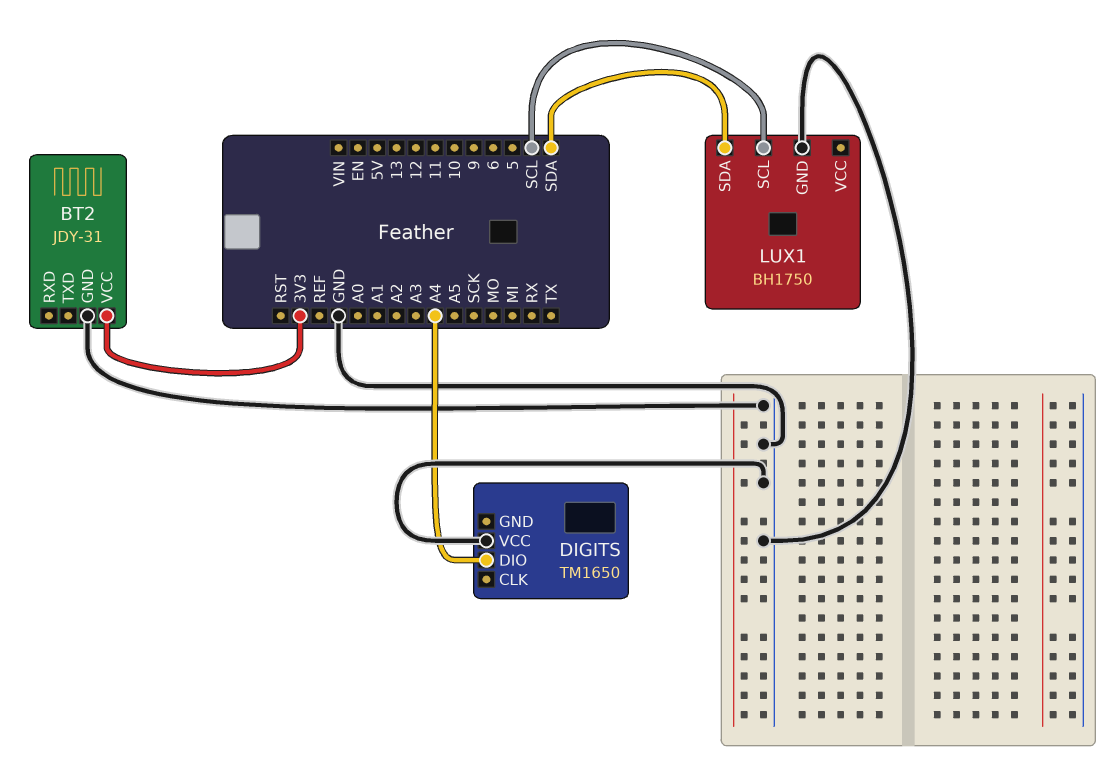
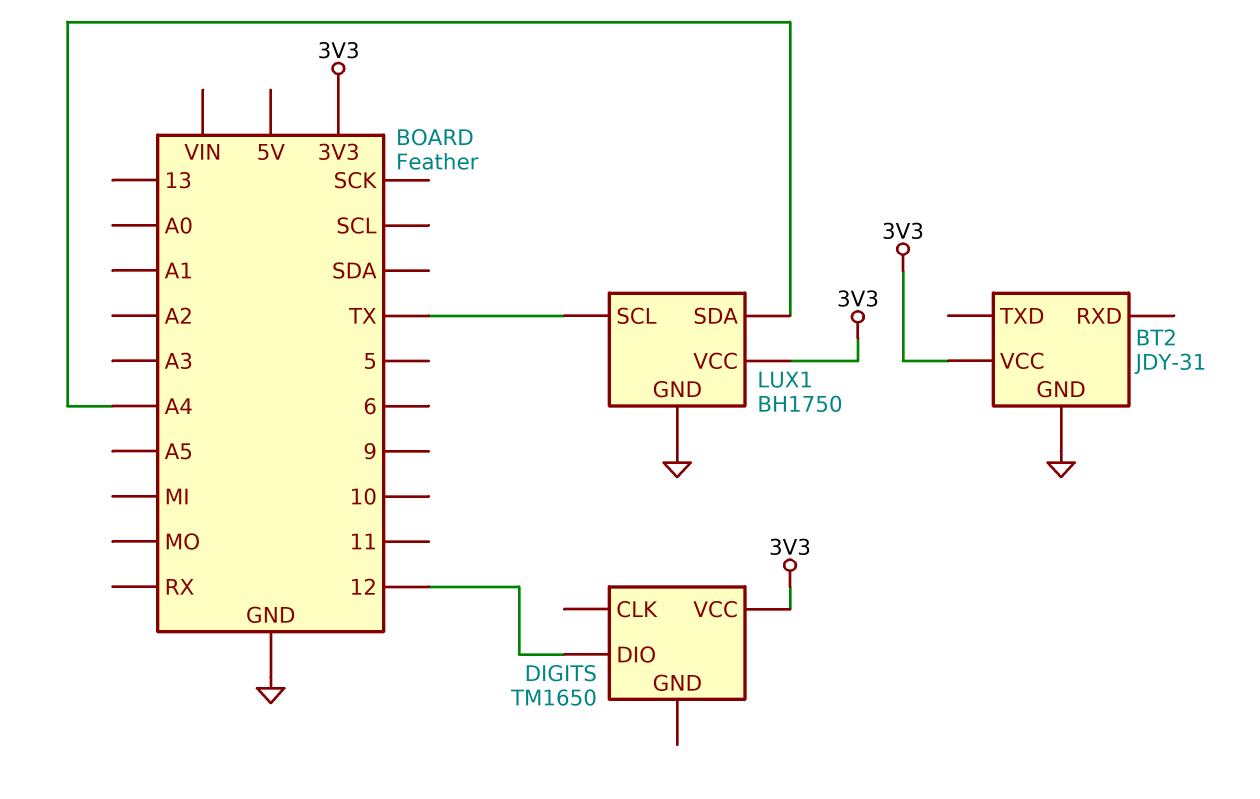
DIGITS pin DIO: A4 -> 12
DIGITS pin VCC: GND -> 3V3
LUX1 pin SCL: SCL -> TX
LUX1 pin SDA: SDA -> A4
LUX1 pin VCC: none -> 3V3

